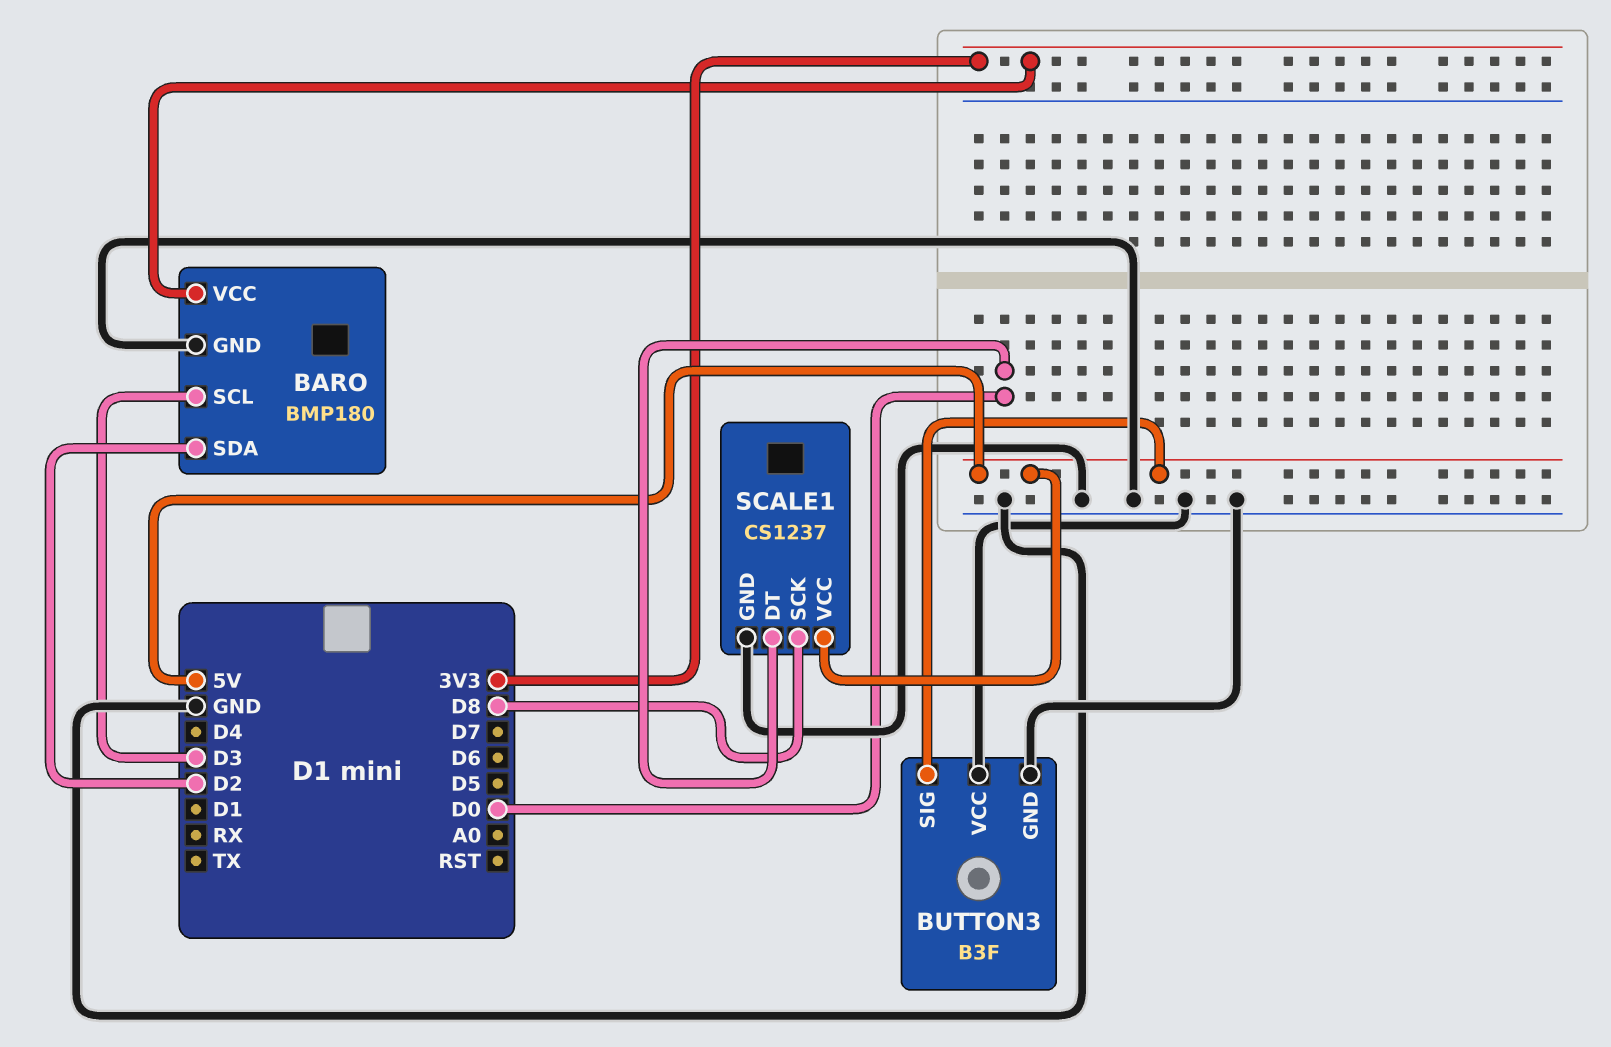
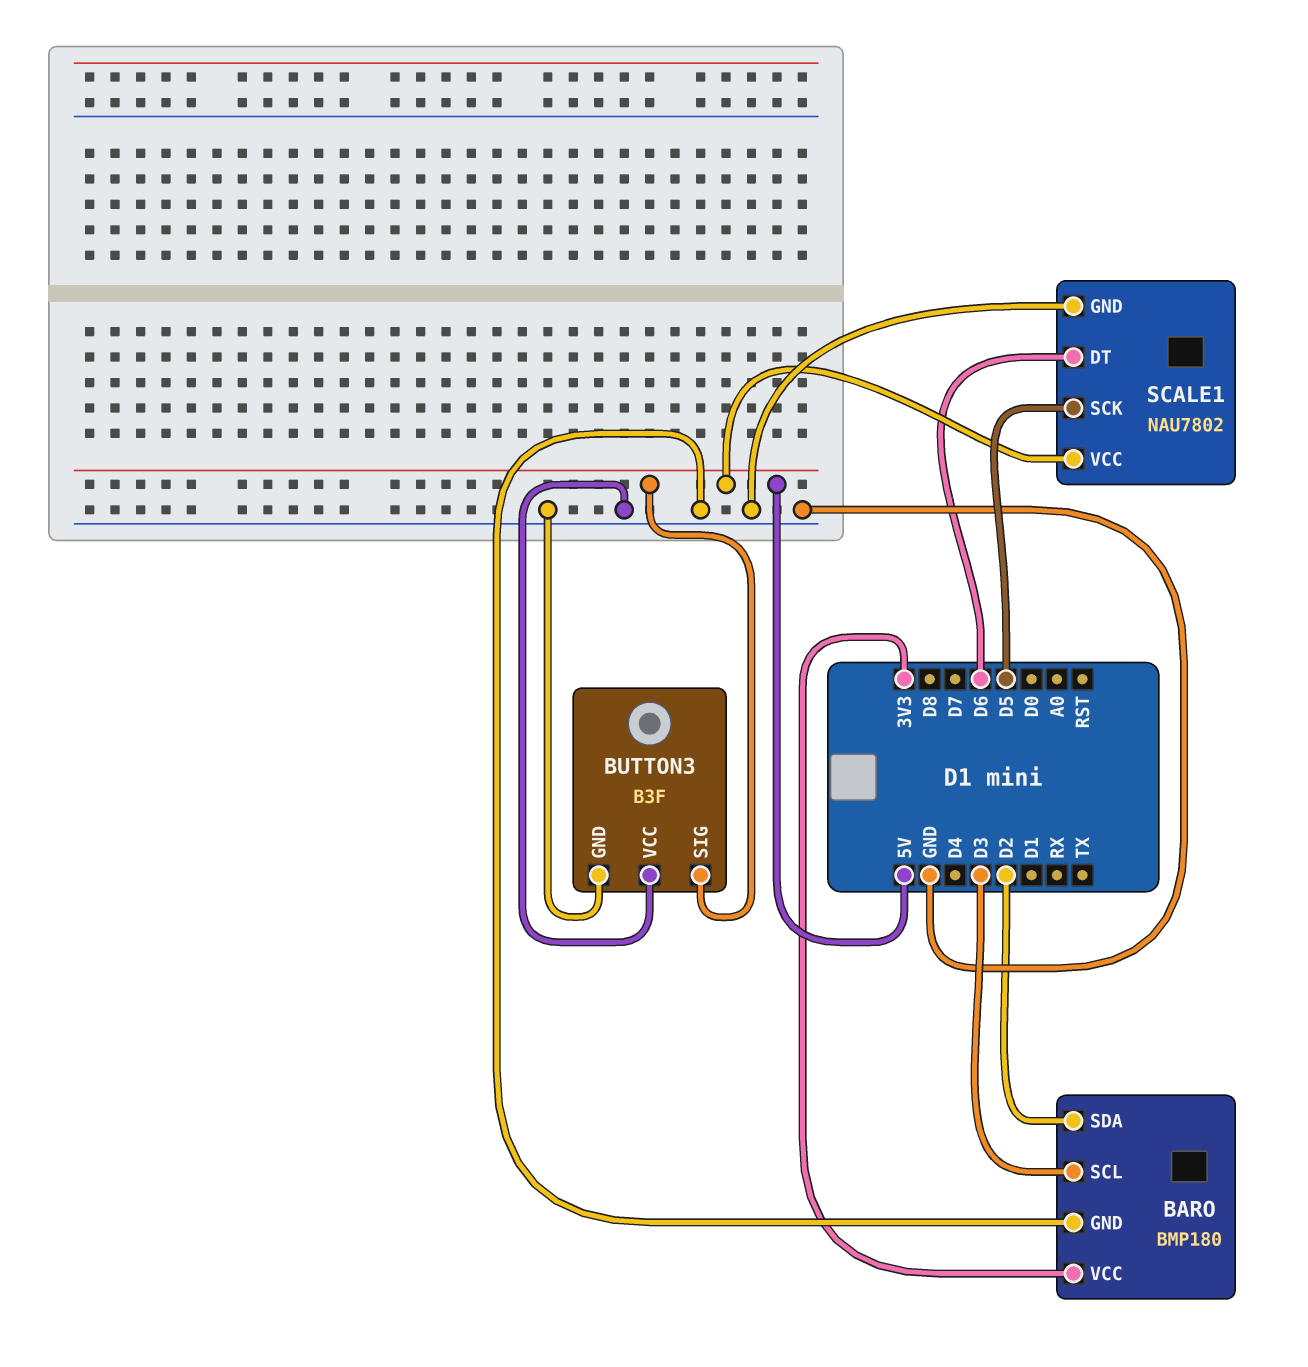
SCALE1: CS1237 -> NAU7802
SCALE1 pin DT: D0 -> D6
SCALE1 pin SCK: D8 -> D5

